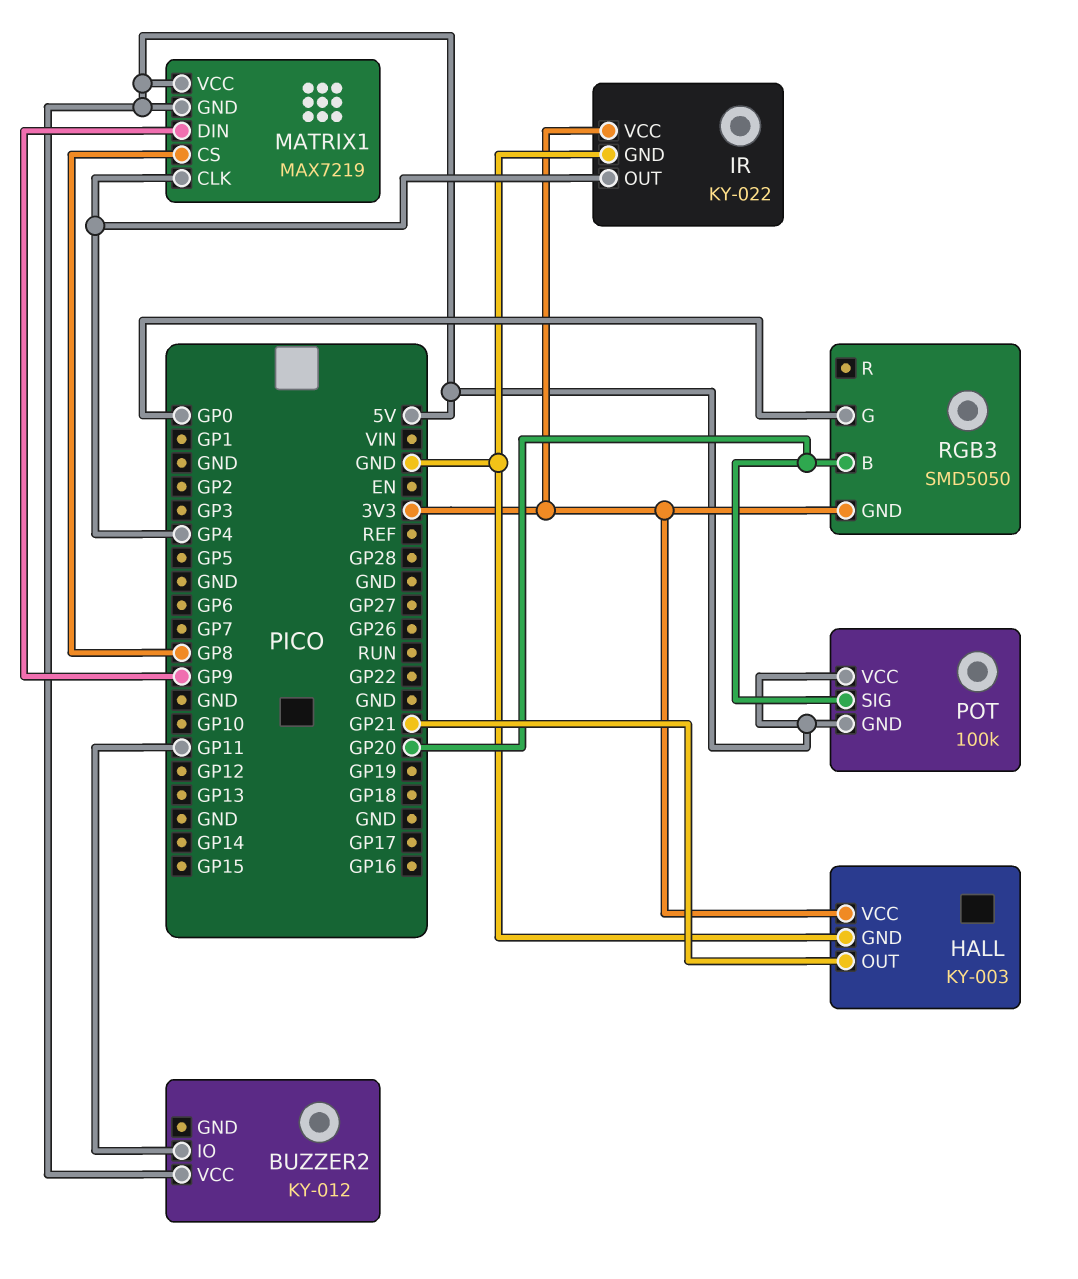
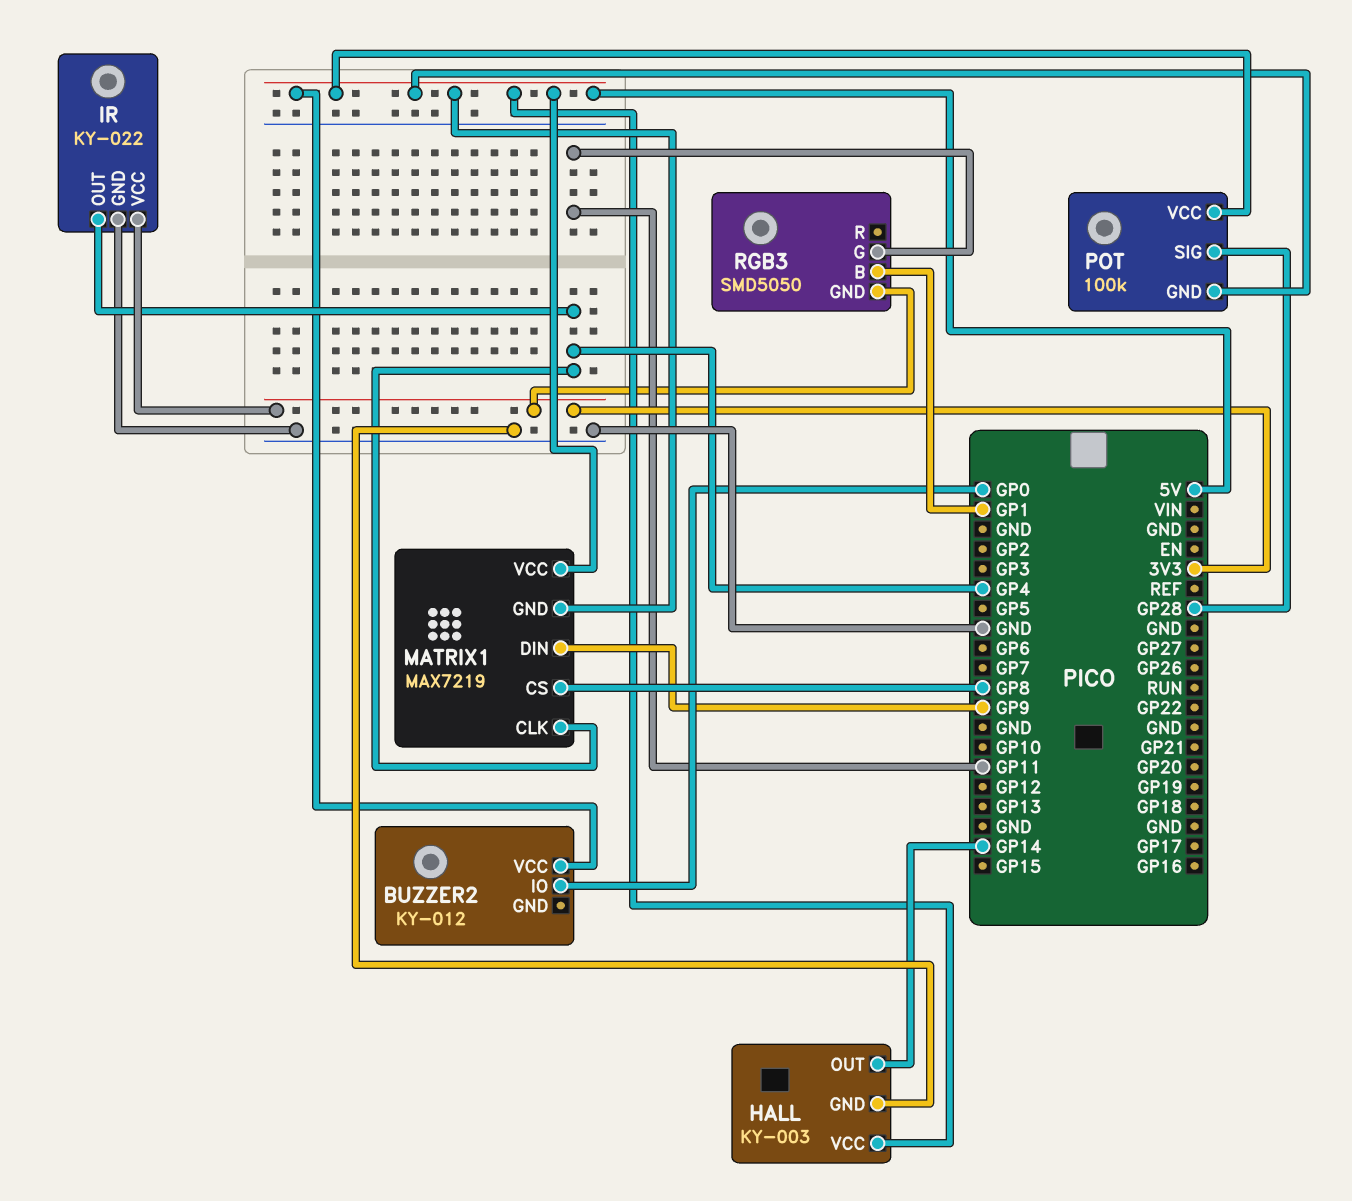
BUZZER2 pin IO: GP11 -> GP0
HALL pin OUT: GP21 -> GP14
HALL pin VCC: 3V3 -> 5V
POT pin SIG: GP20 -> GP28
RGB3 pin B: GP20 -> GP1
RGB3 pin G: GP0 -> GP11

